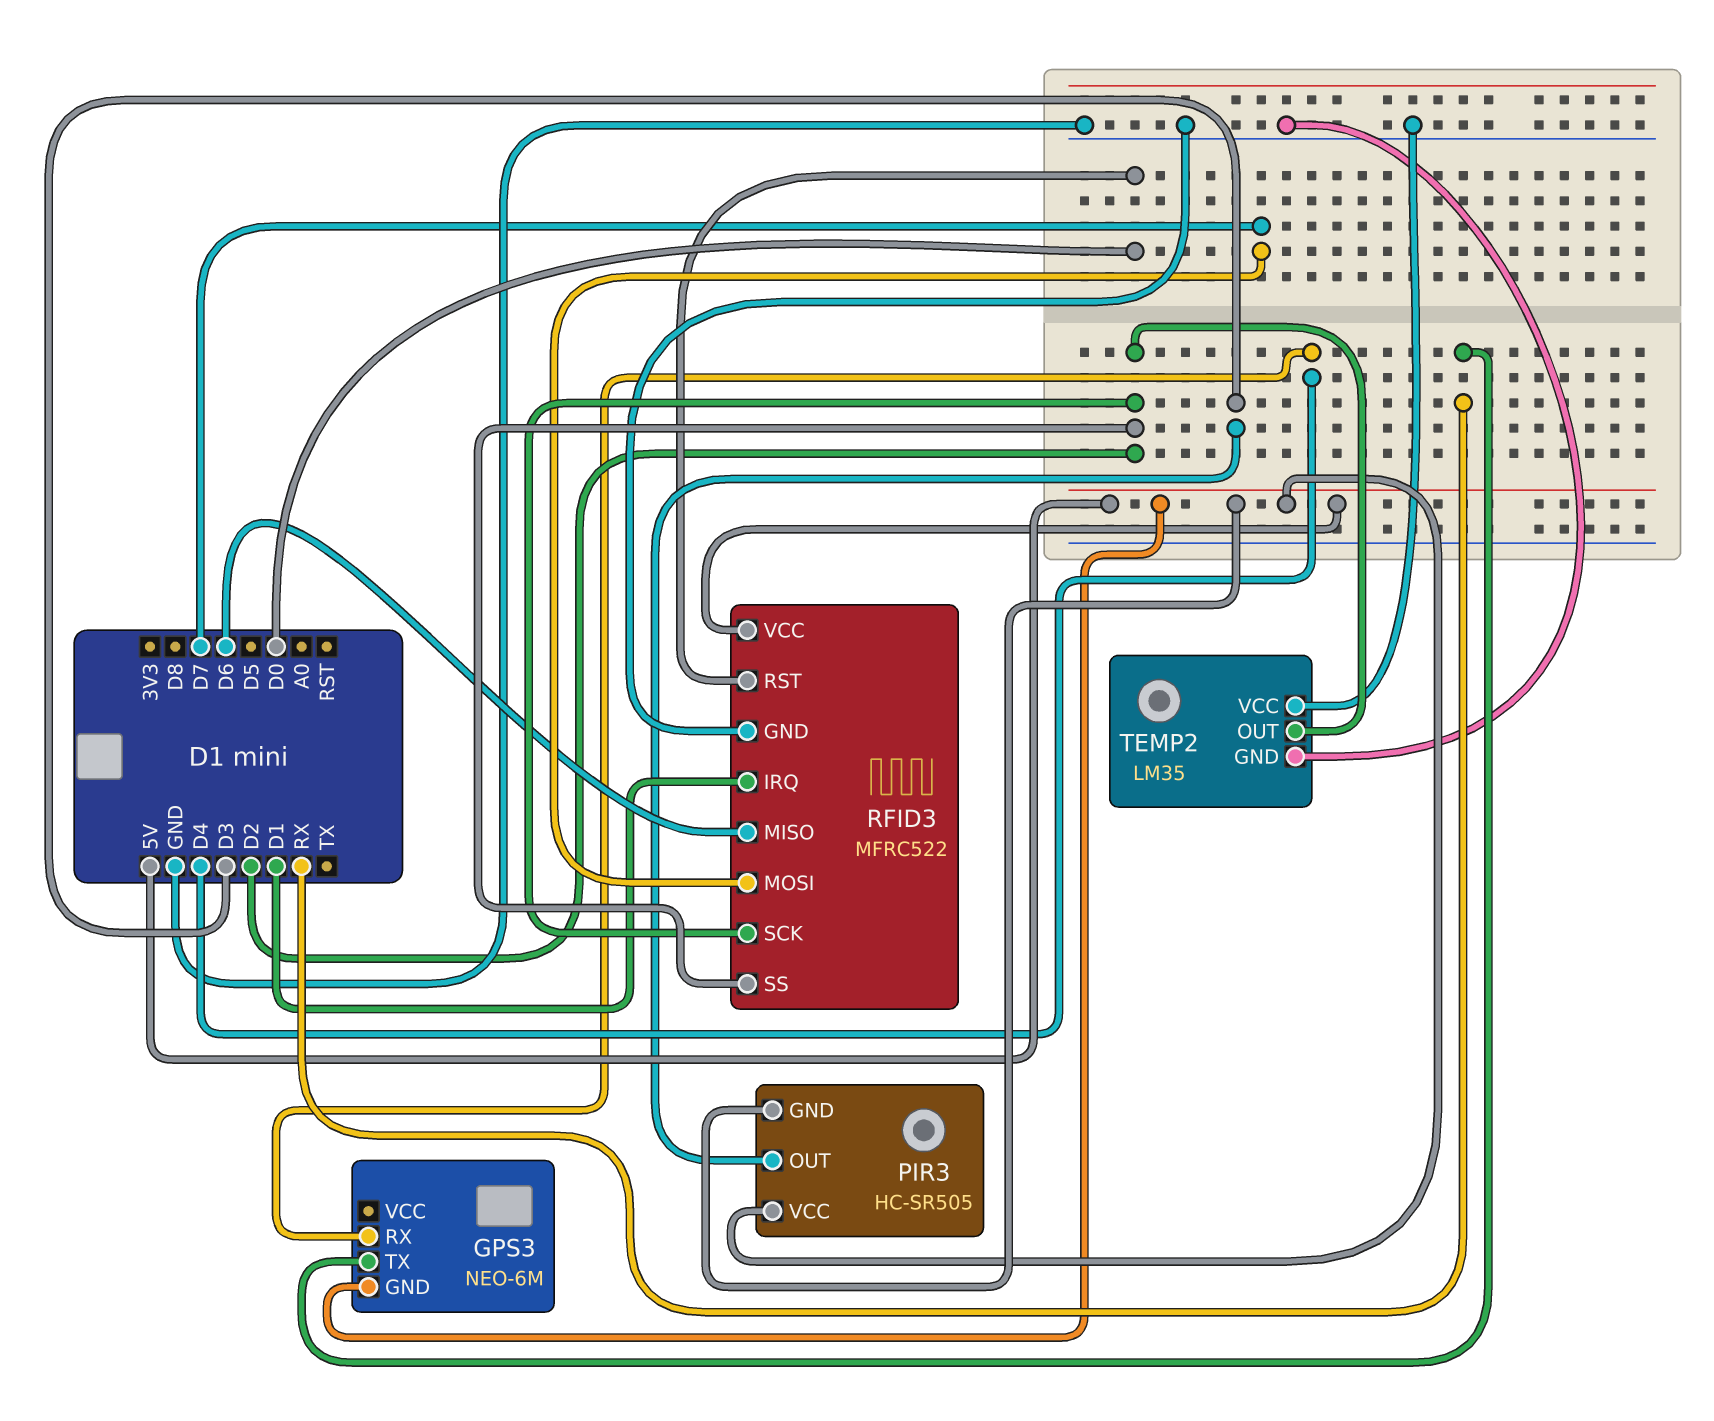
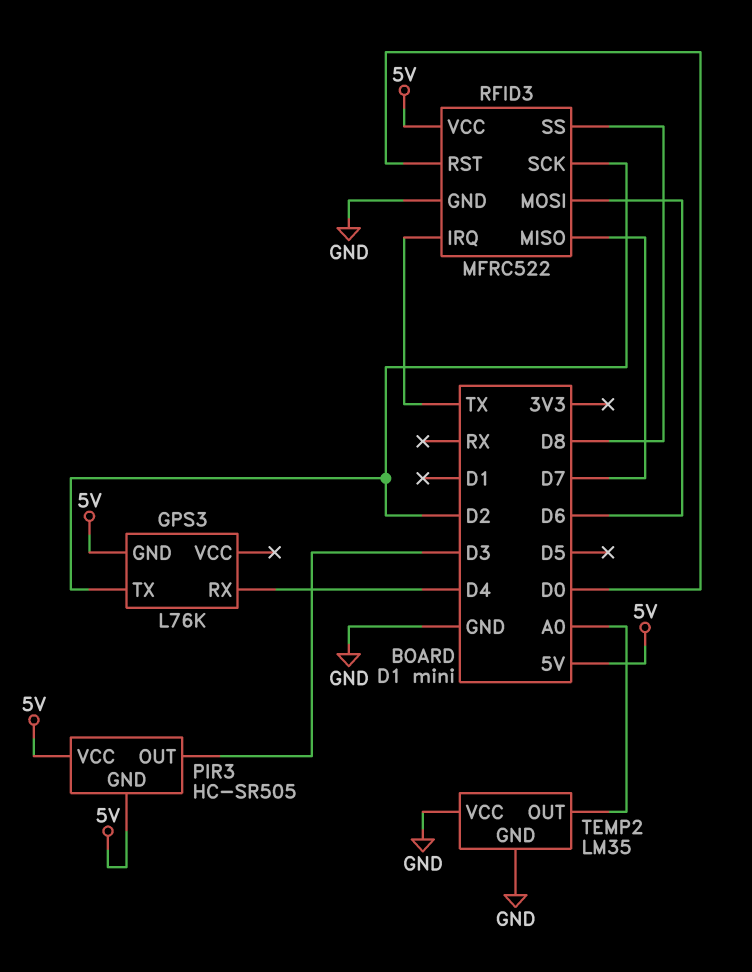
GPS3: NEO-6M -> L76K
GPS3 pin TX: RX -> D2
RFID3 pin IRQ: D1 -> TX
RFID3 pin MISO: D6 -> D7
RFID3 pin MOSI: D7 -> D6
RFID3 pin SS: D2 -> D8
TEMP2 pin OUT: D2 -> A0

